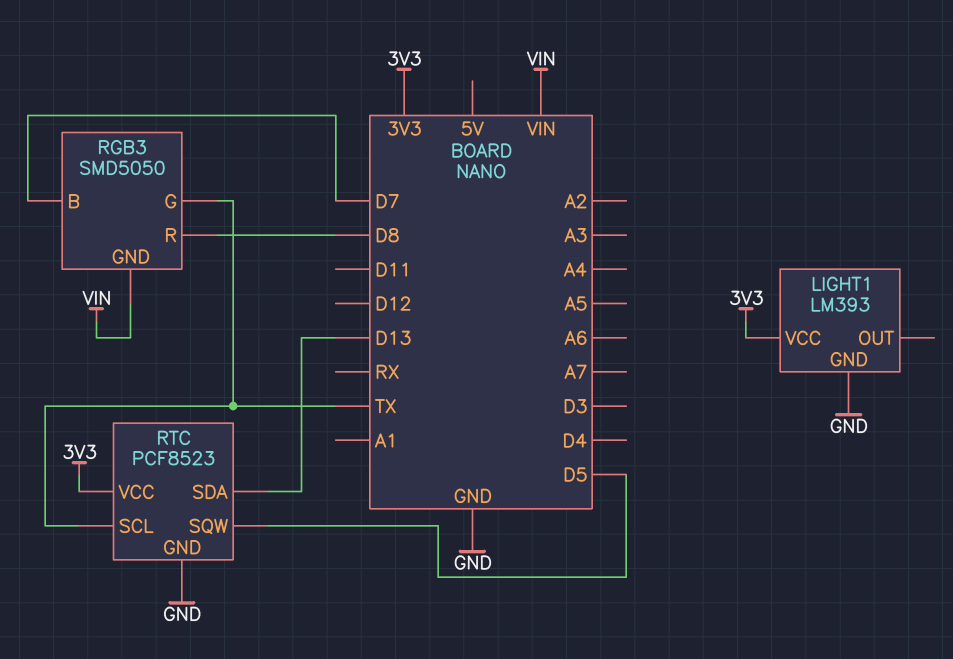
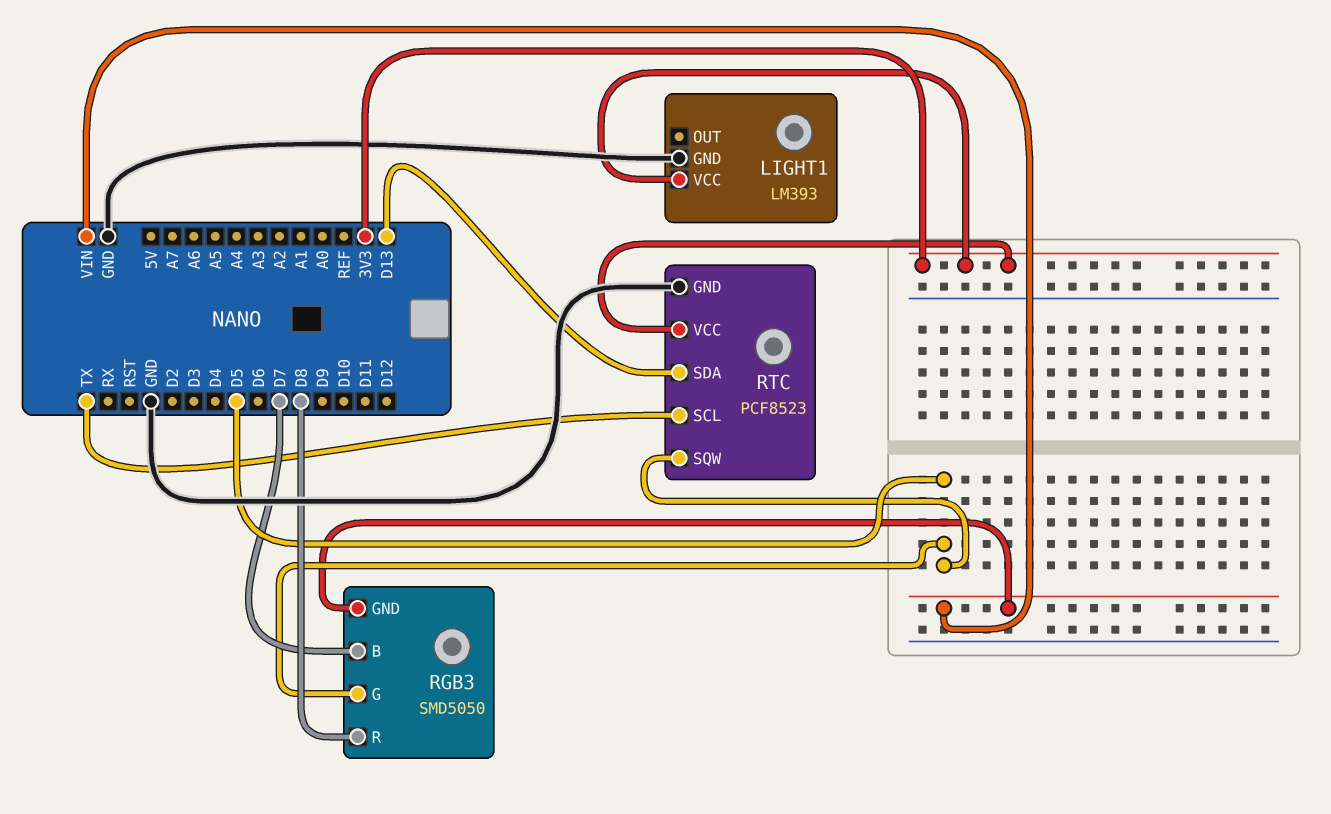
RGB3 pin G: TX -> D5

